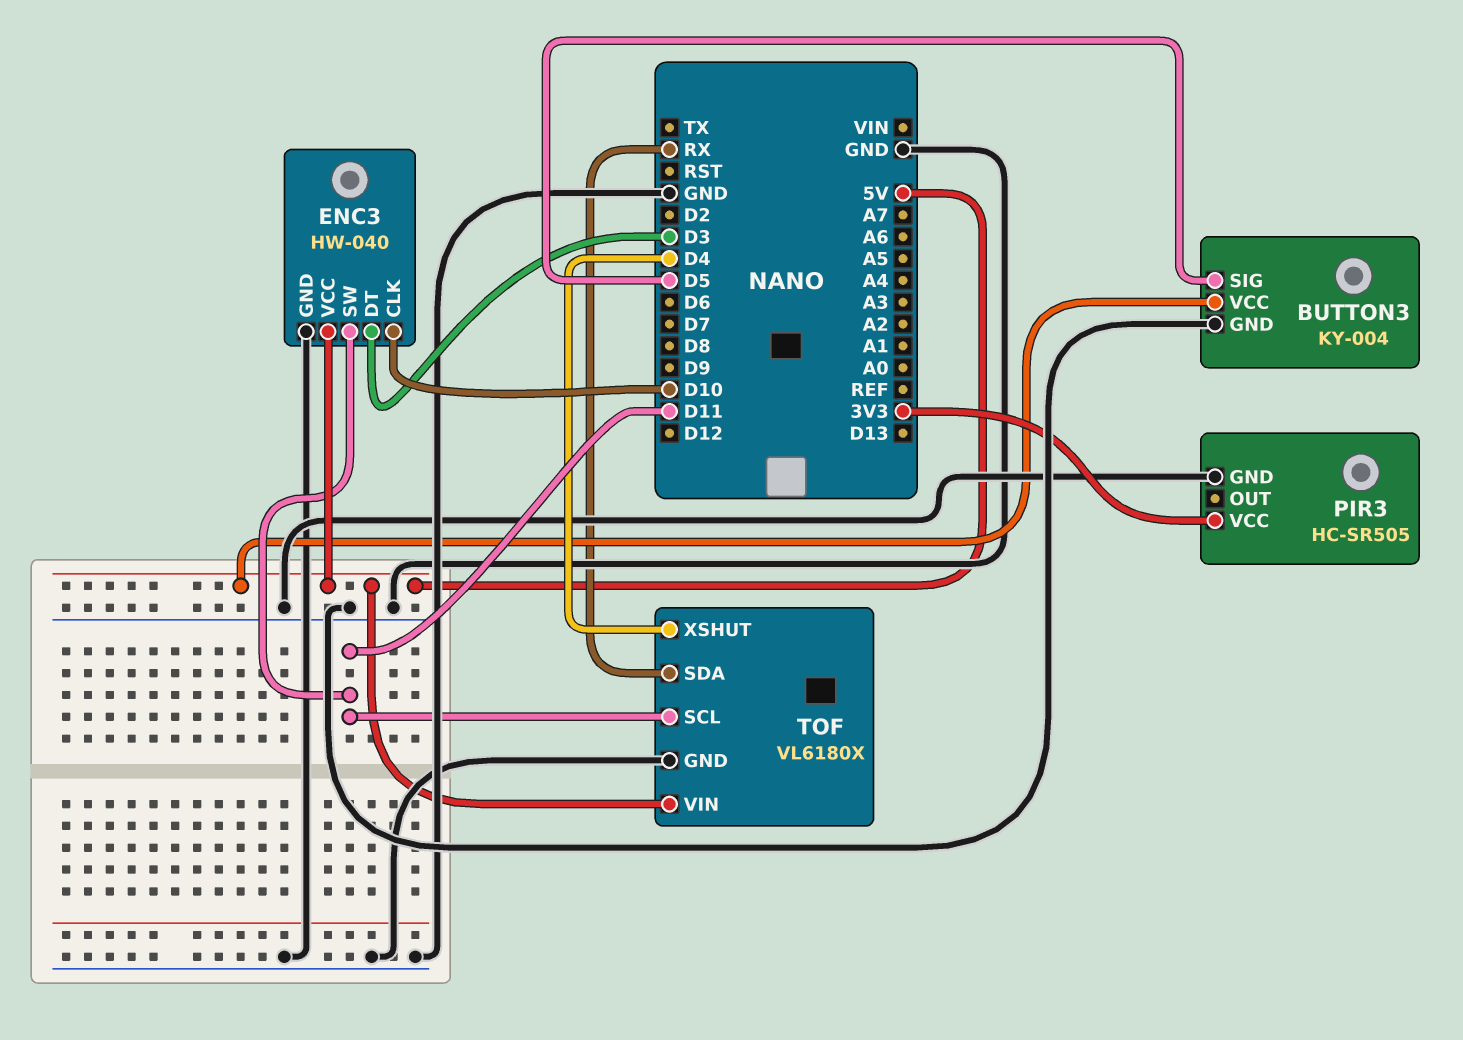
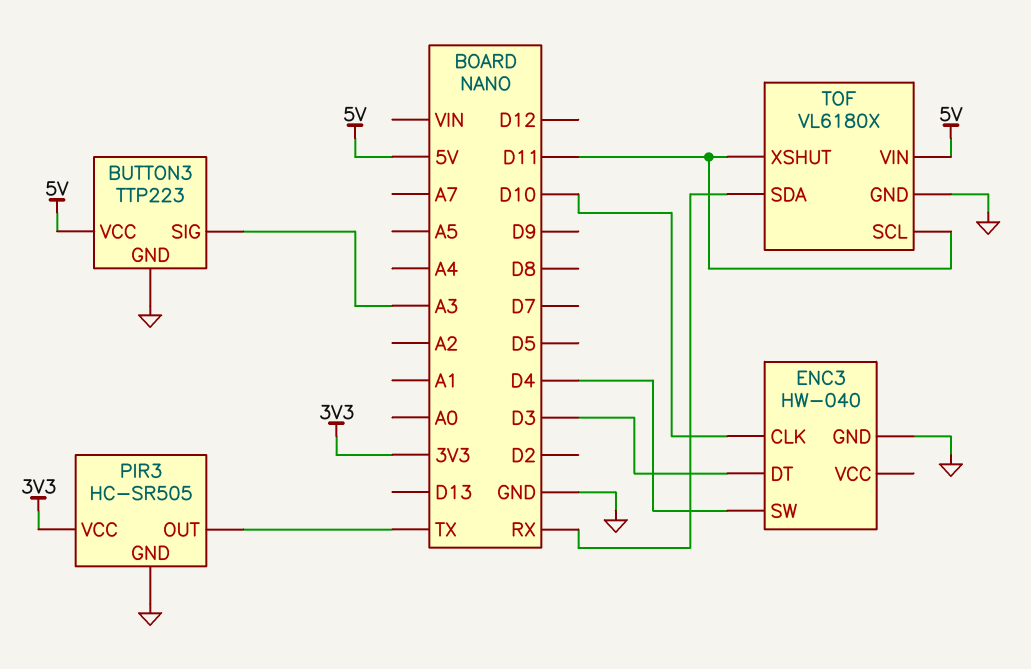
BUTTON3: KY-004 -> TTP223
BUTTON3 pin SIG: D5 -> A3
ENC3 pin SW: D11 -> D4
ENC3 pin VCC: 5V -> none
PIR3 pin OUT: none -> TX
TOF pin XSHUT: D4 -> D11

